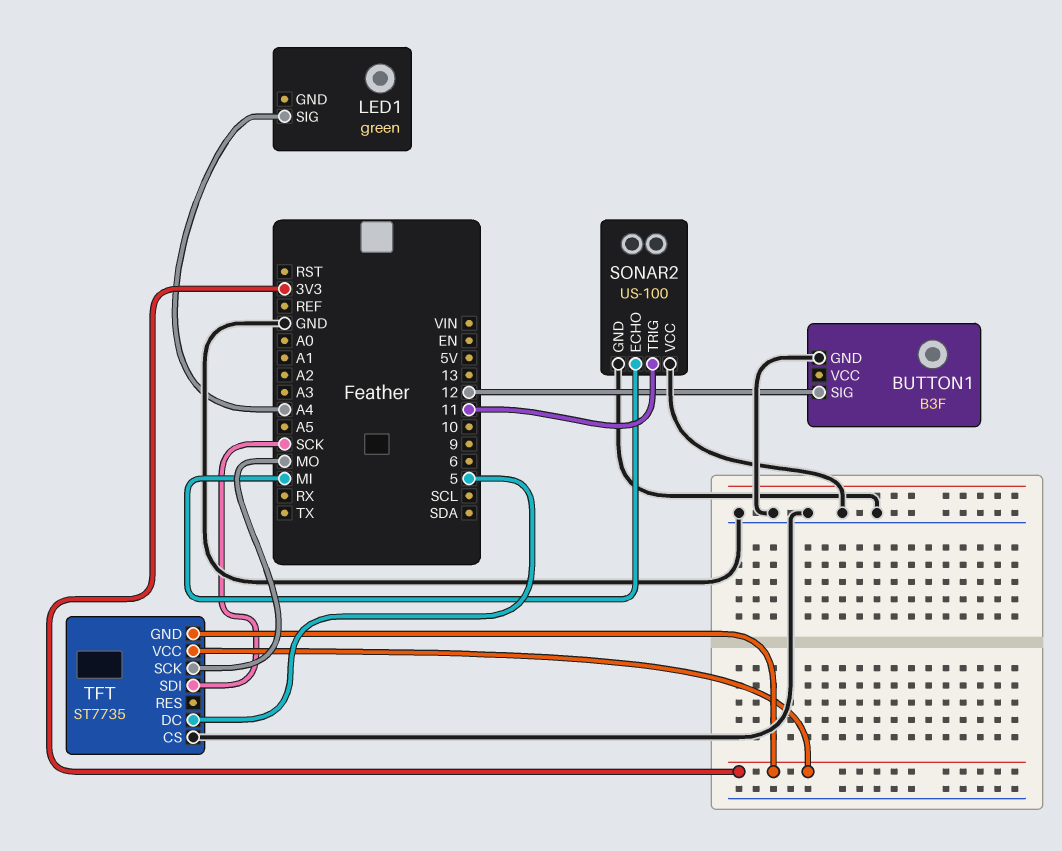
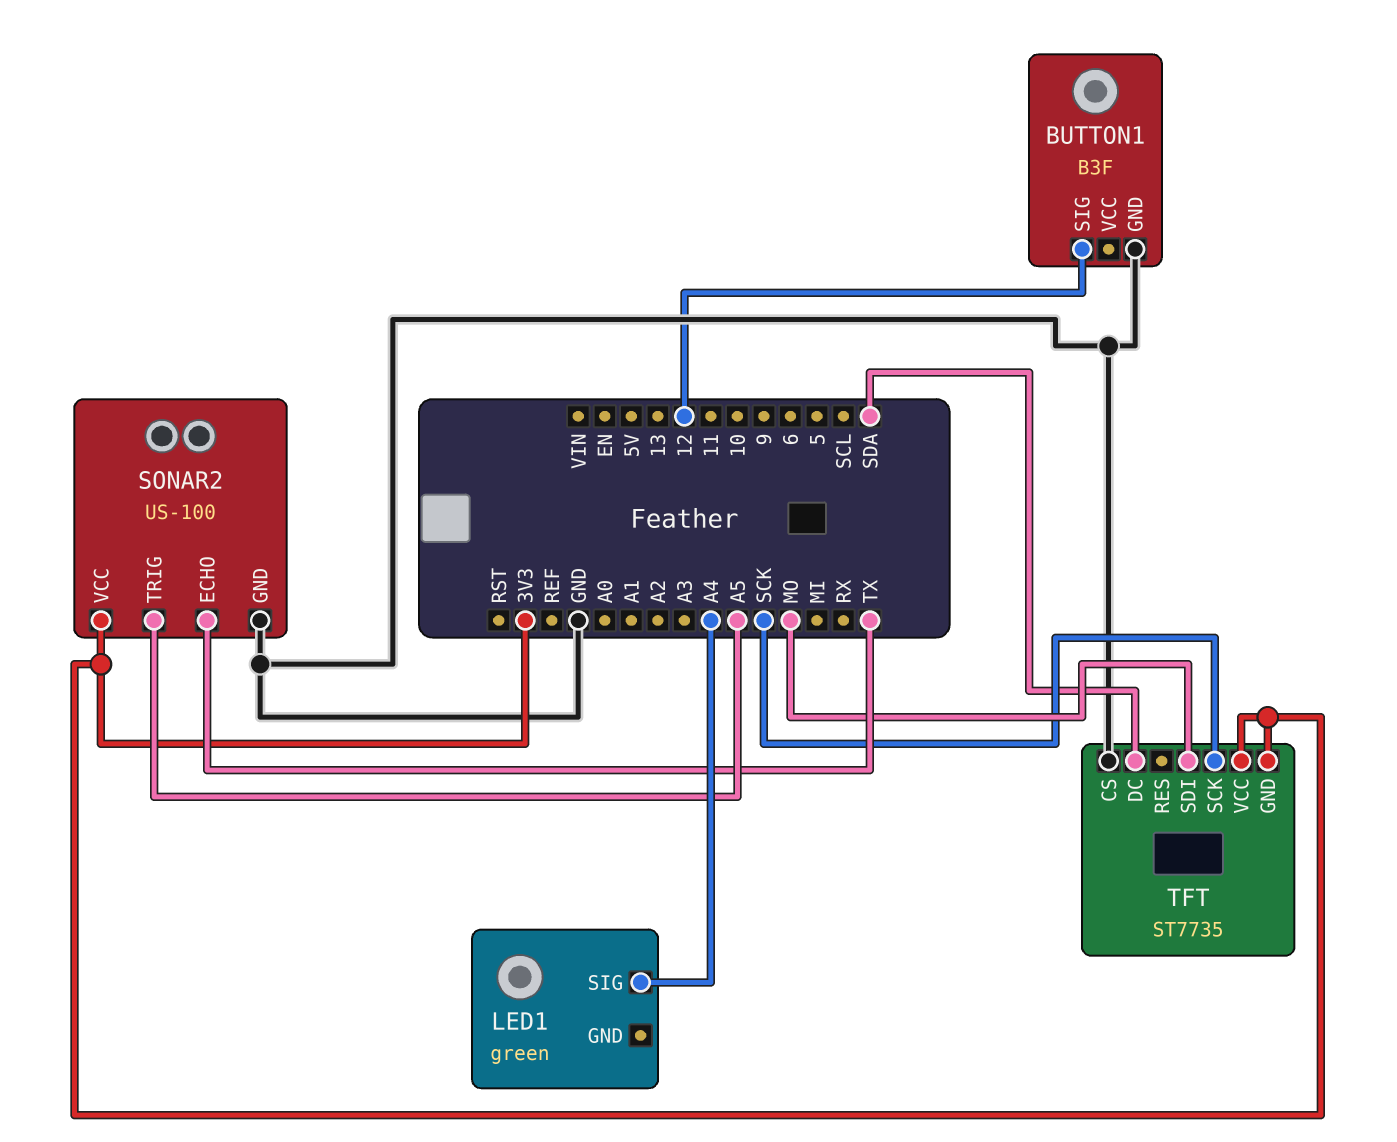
SONAR2 pin ECHO: MI -> TX
SONAR2 pin TRIG: 11 -> A5
SONAR2 pin VCC: GND -> 3V3
TFT pin DC: 5 -> SDA
TFT pin SCK: MO -> SCK
TFT pin SDI: SCK -> MO

